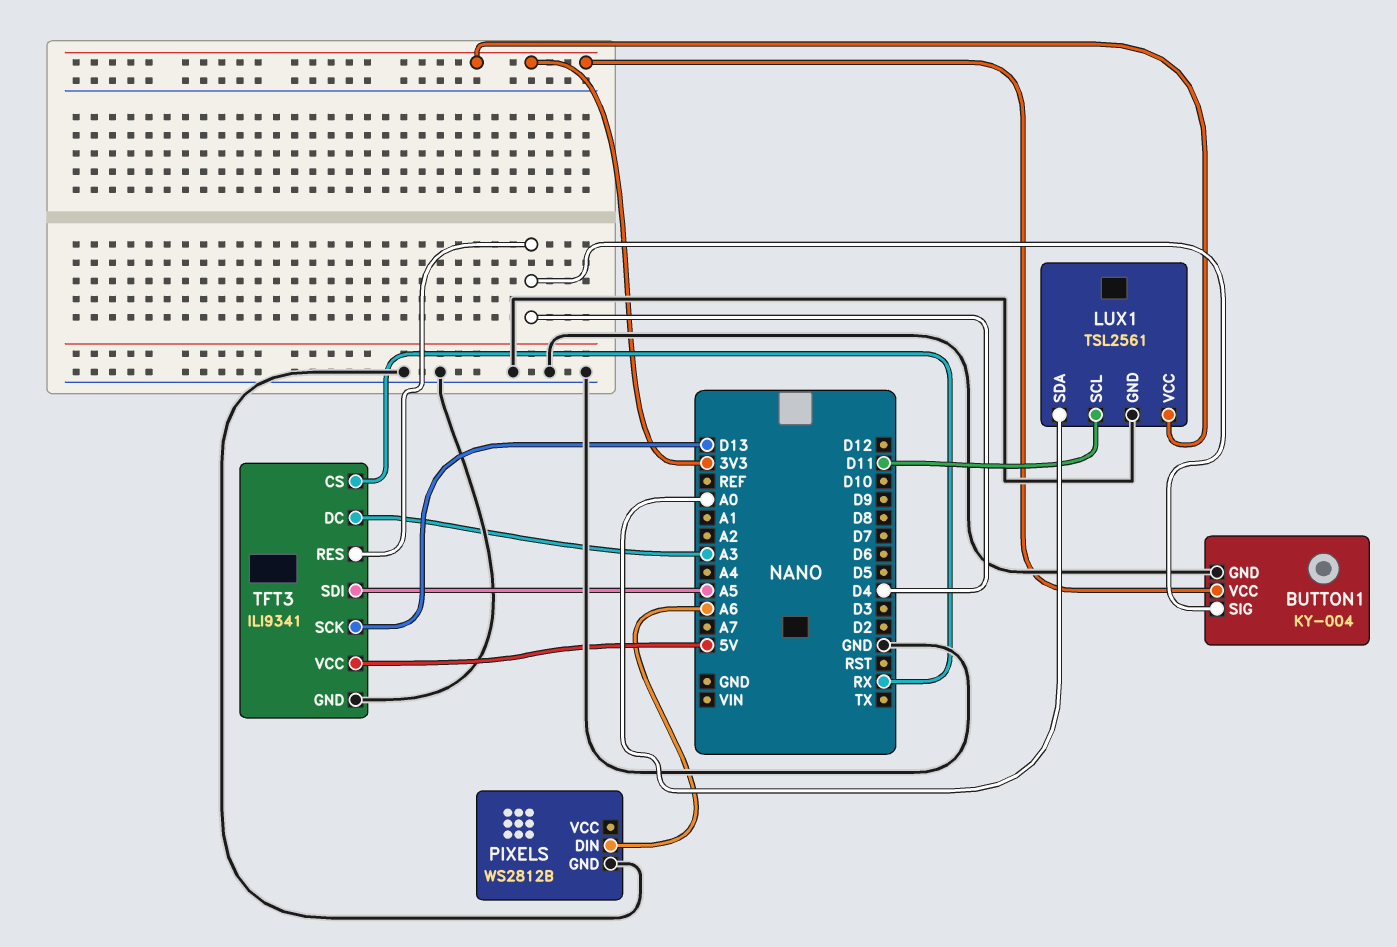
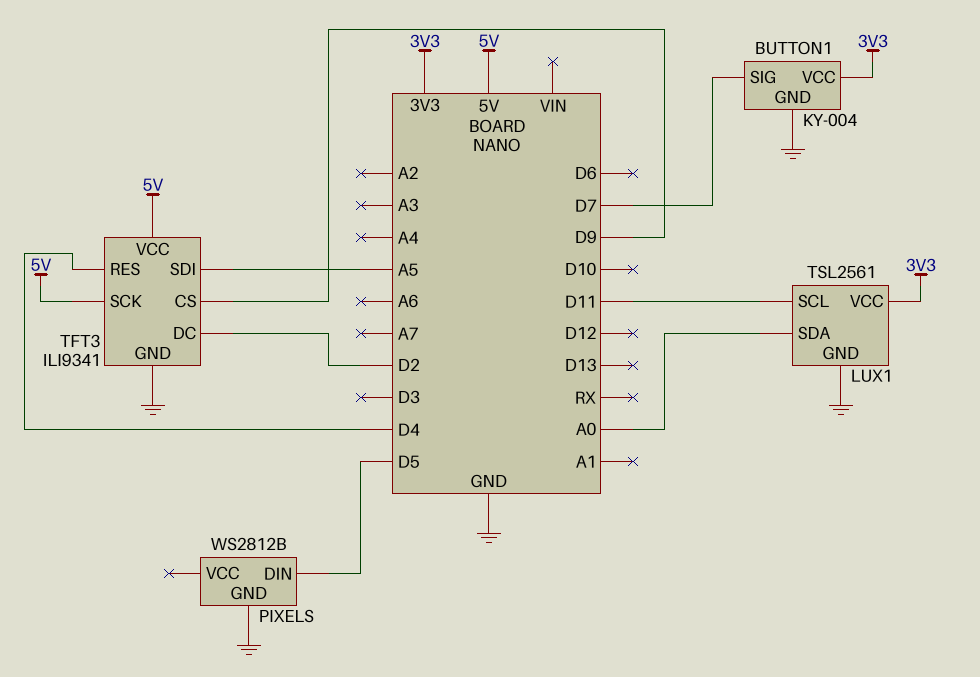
BUTTON1 pin SIG: D4 -> D7
PIXELS pin DIN: A6 -> D5
TFT3 pin CS: RX -> D9
TFT3 pin DC: A3 -> D2
TFT3 pin SCK: D13 -> 5V

